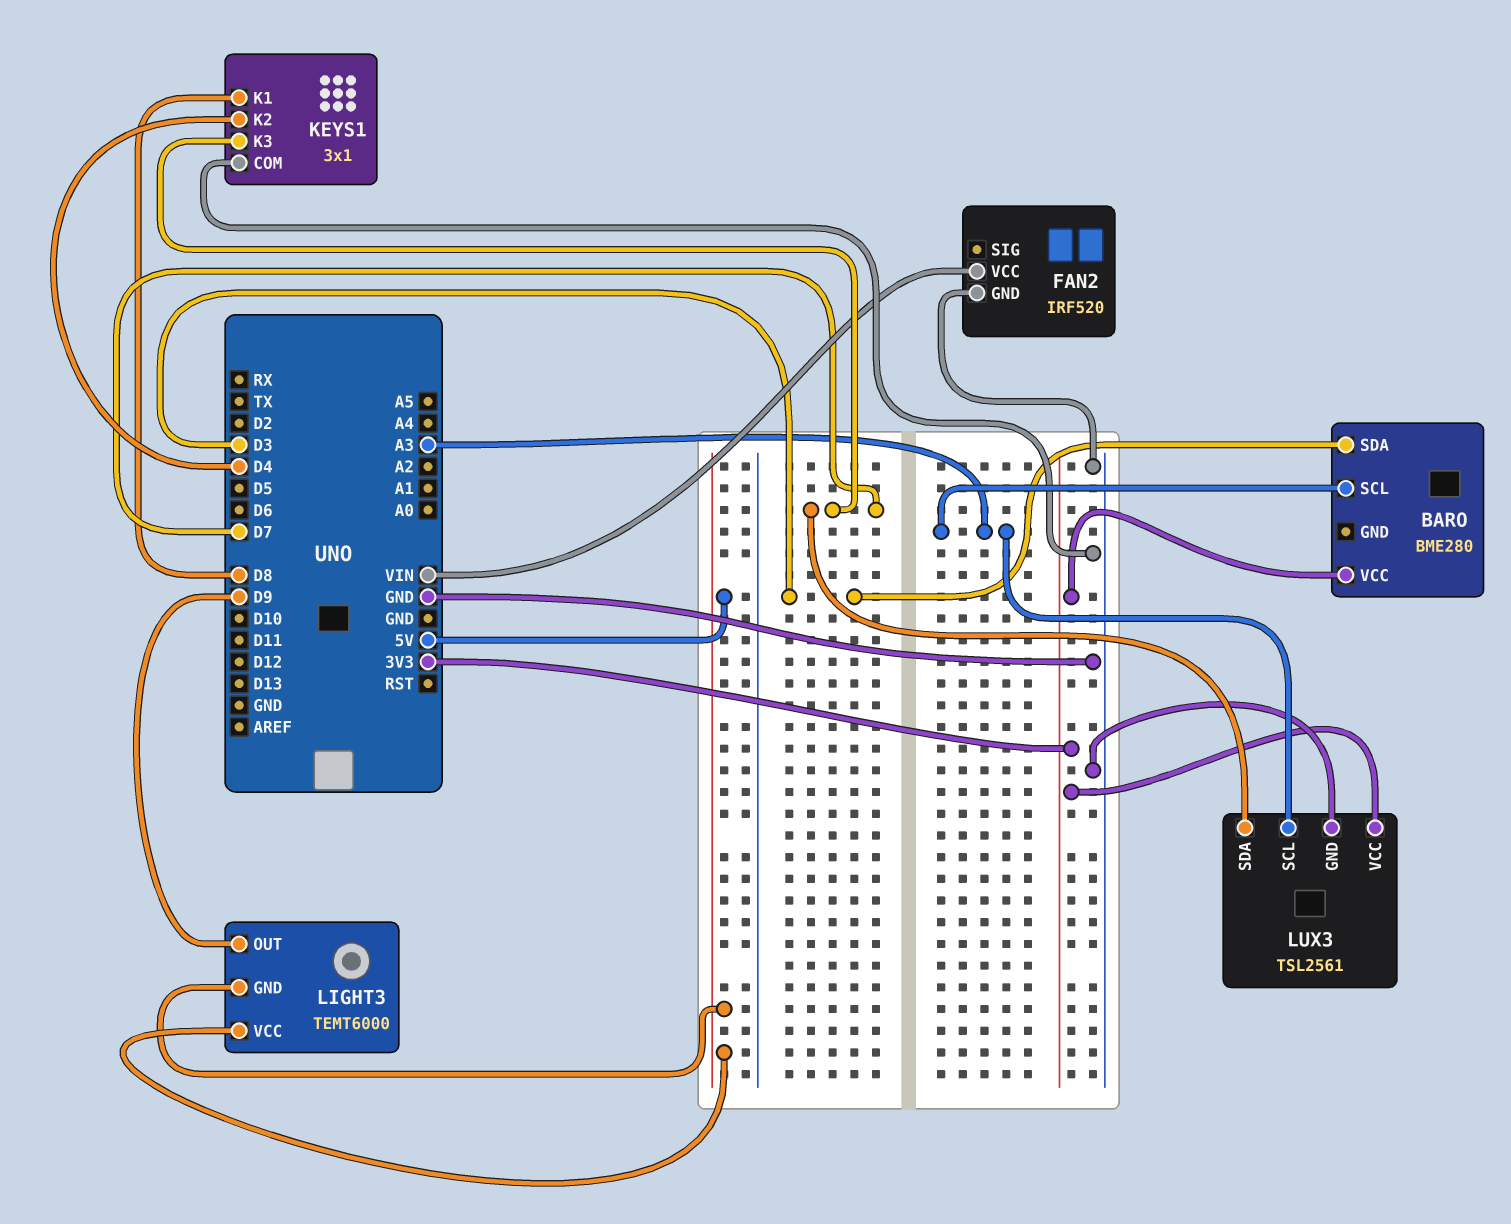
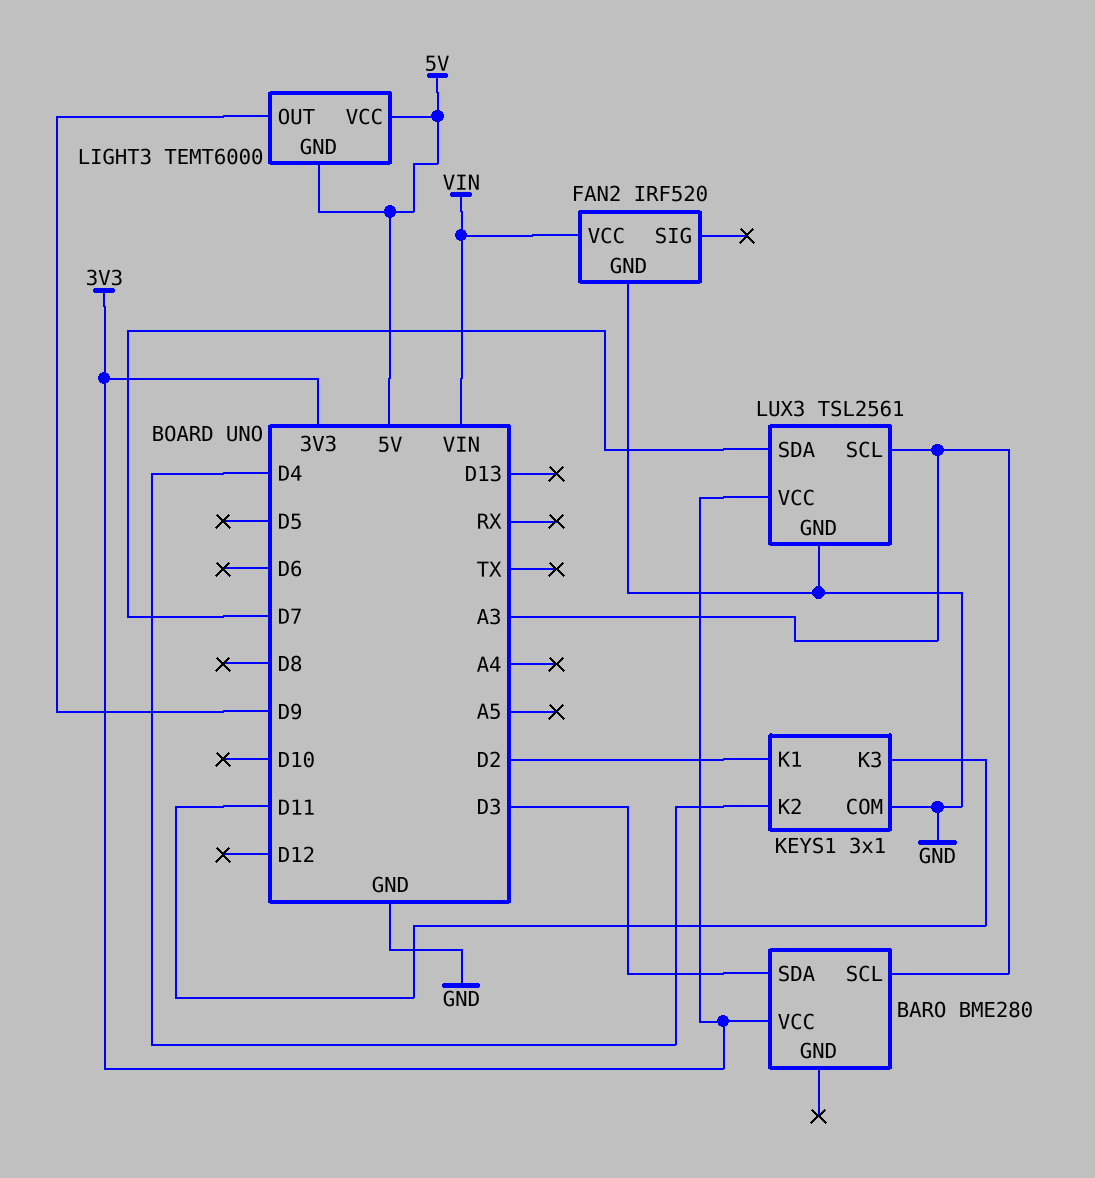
KEYS1 pin K1: D8 -> D2
KEYS1 pin K3: D7 -> D11

